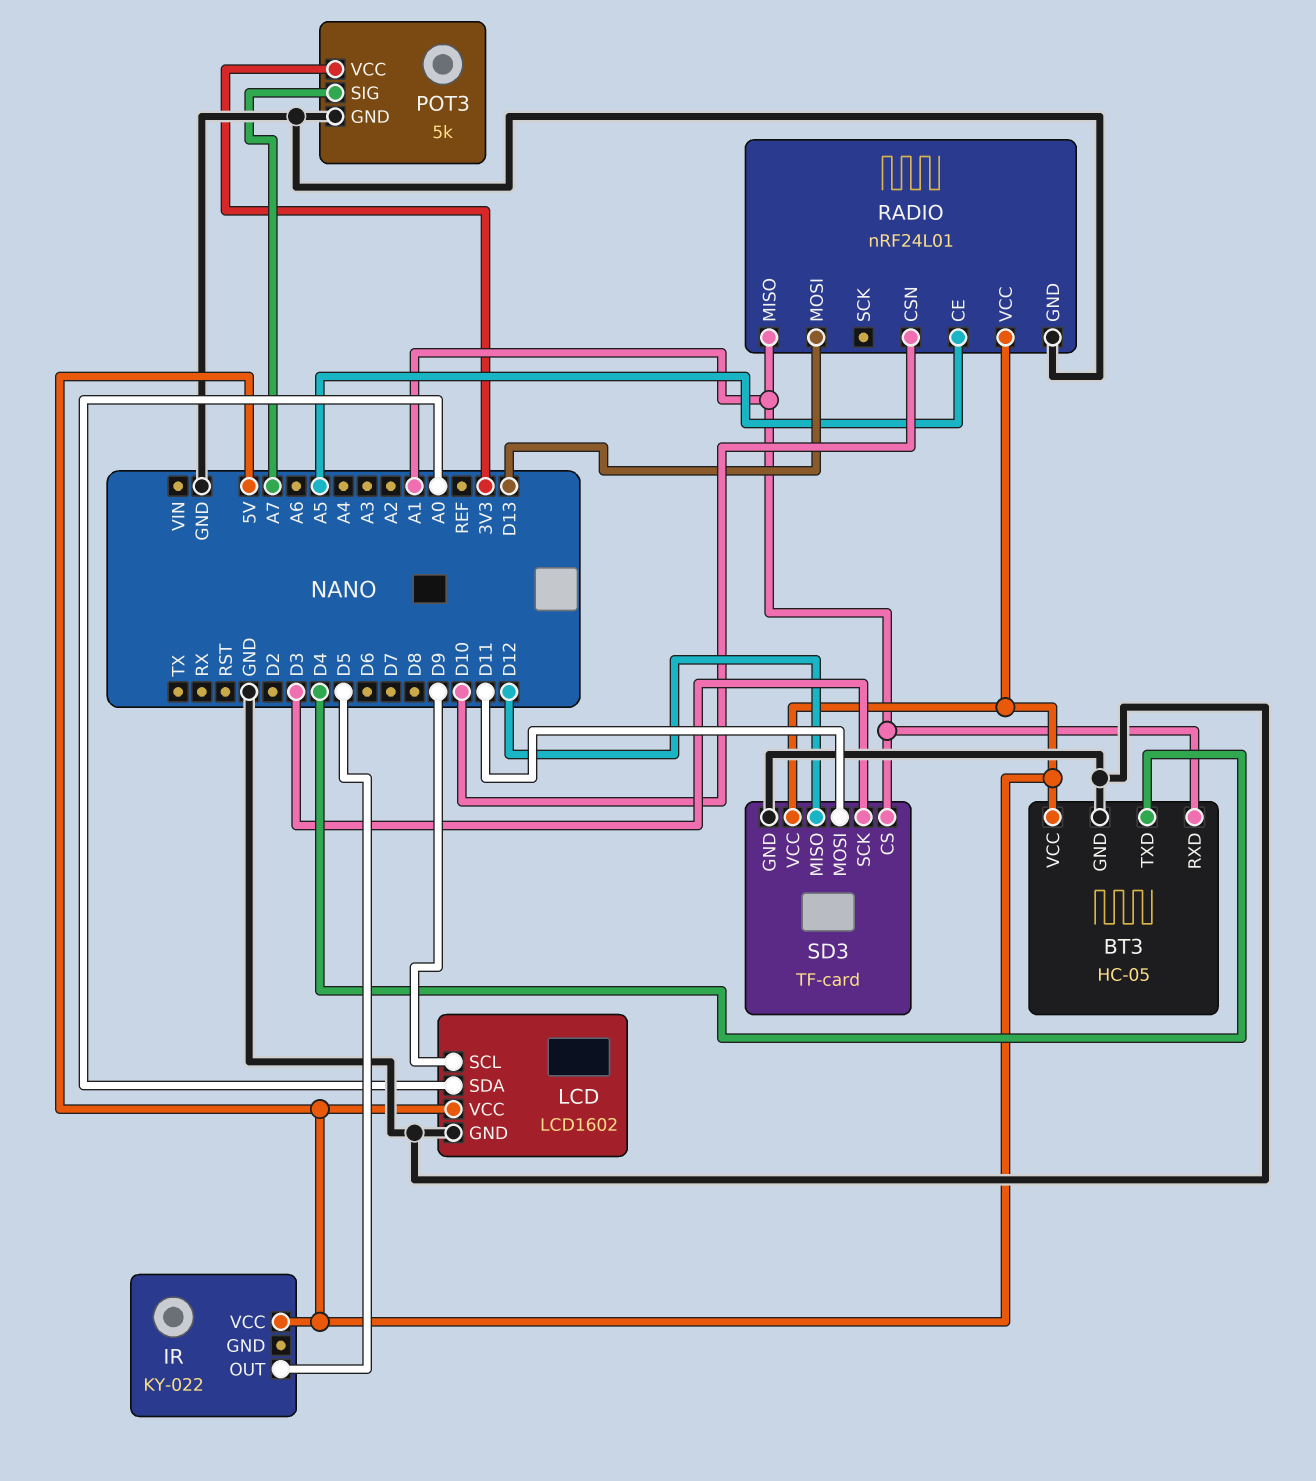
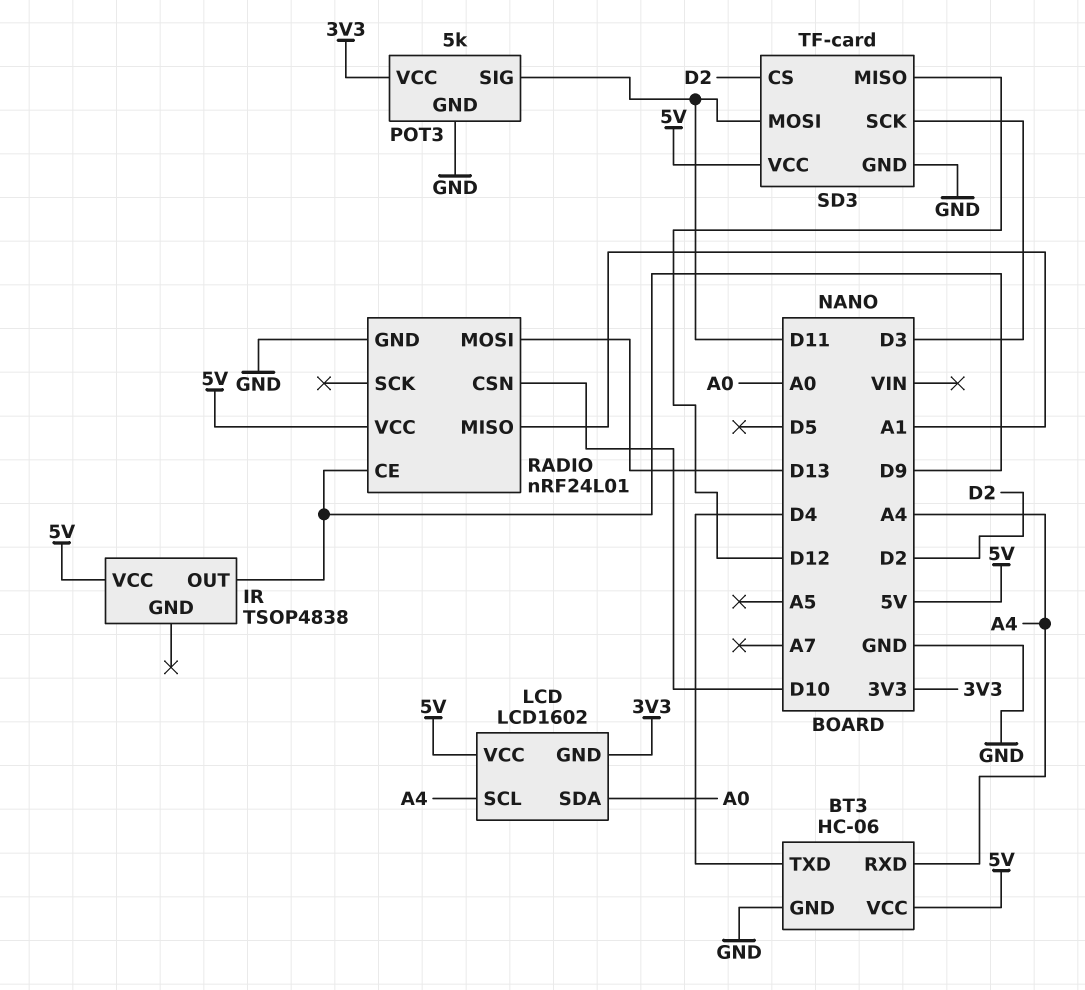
BT3: HC-05 -> HC-06
BT3 pin RXD: A1 -> A4
IR: KY-022 -> TSOP4838
IR pin OUT: D5 -> D9
LCD pin GND: GND -> 3V3
LCD pin SCL: D9 -> A4
POT3 pin SIG: A7 -> D11
RADIO pin CE: A5 -> D9
SD3 pin CS: A1 -> D2

